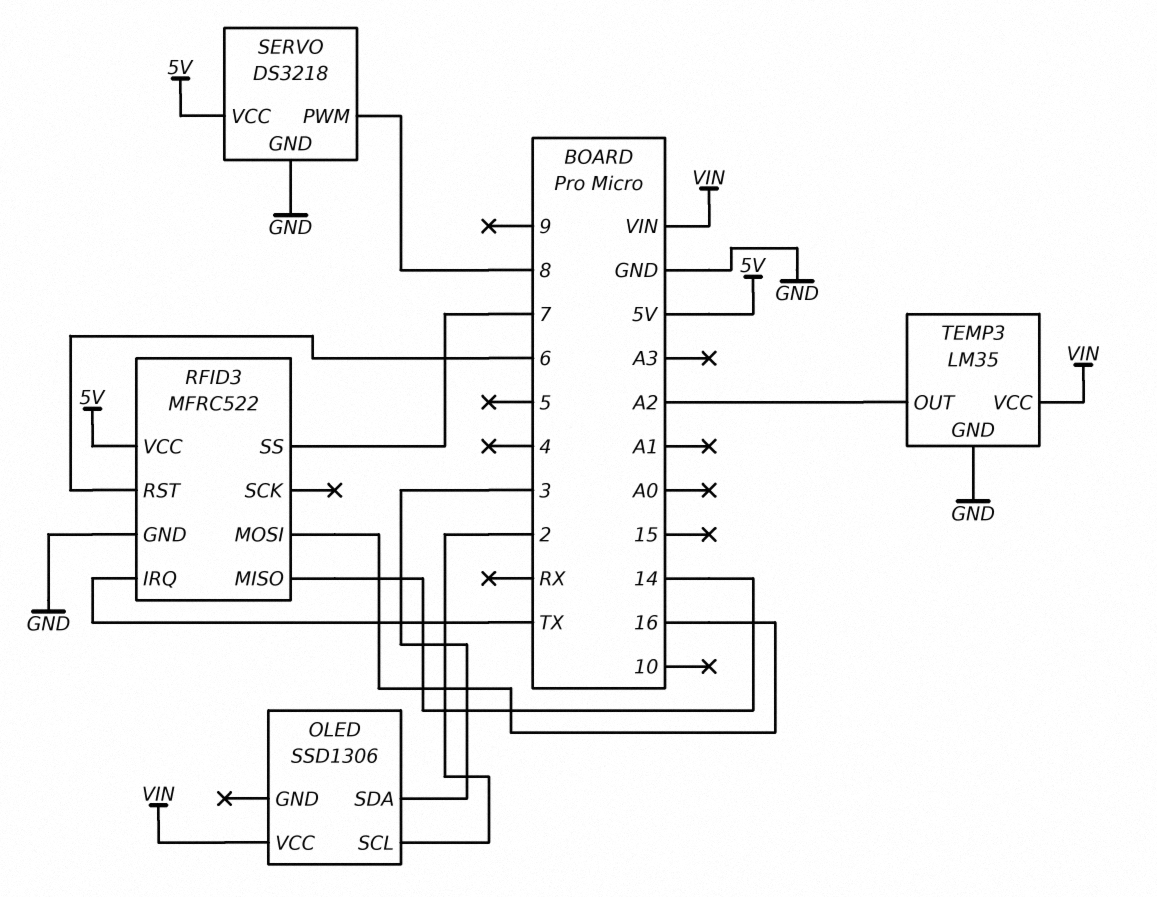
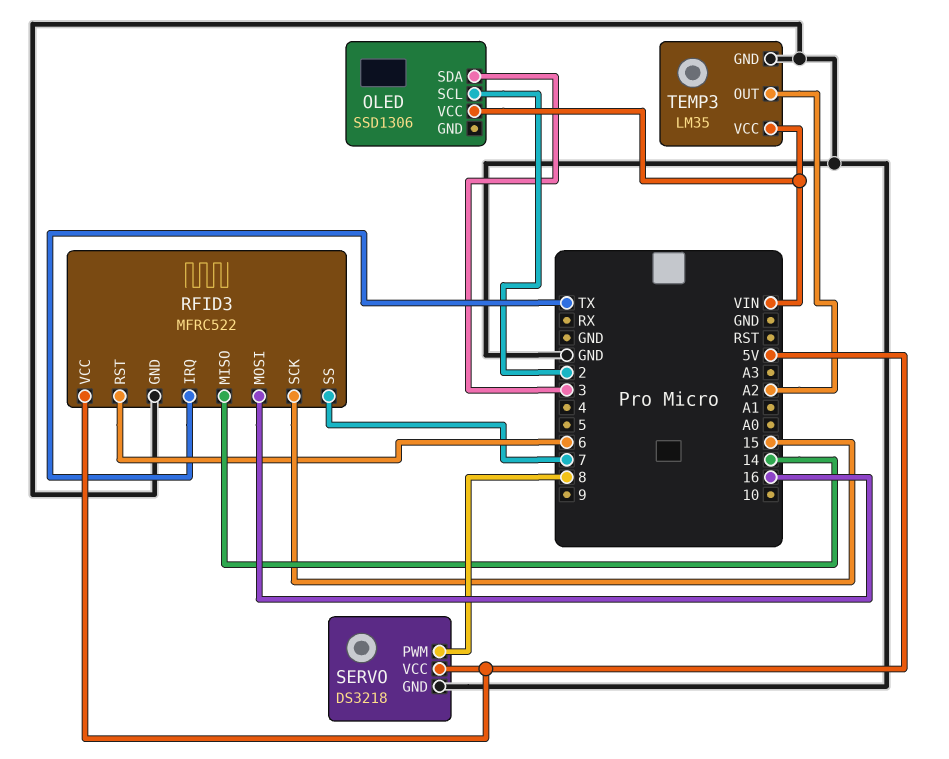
RFID3 pin SCK: none -> 15

